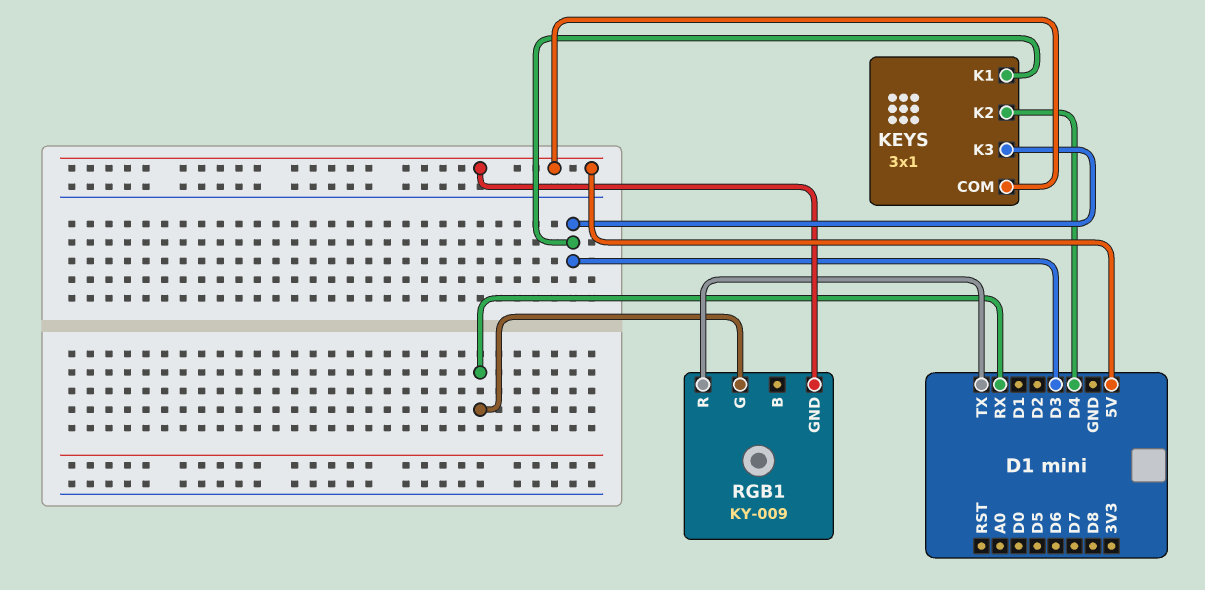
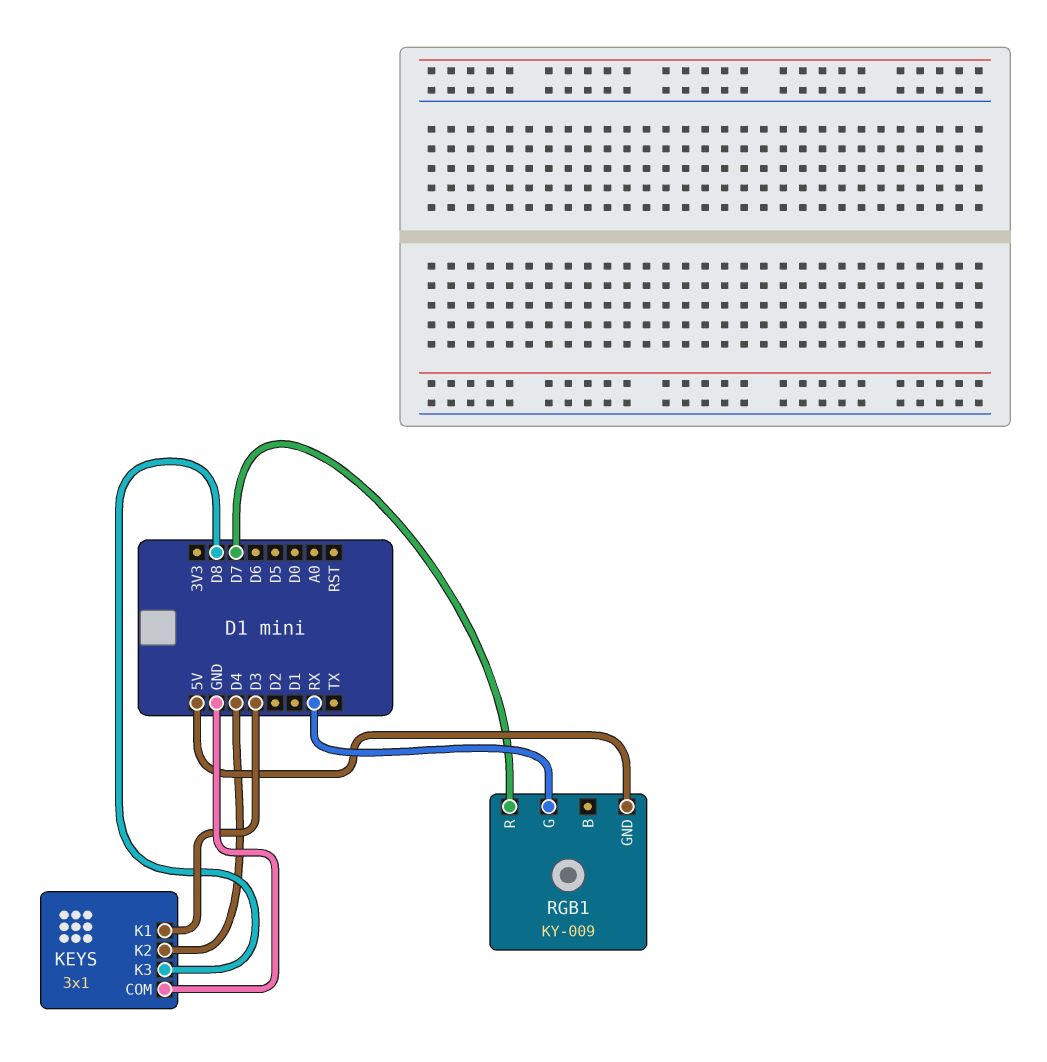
KEYS pin COM: 5V -> GND
KEYS pin K3: D3 -> D8
RGB1 pin R: TX -> D7

